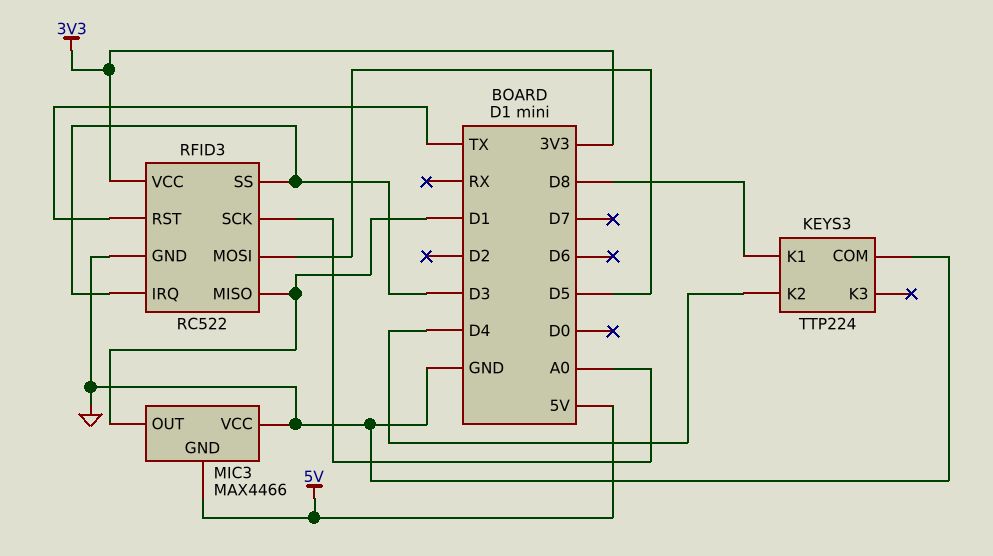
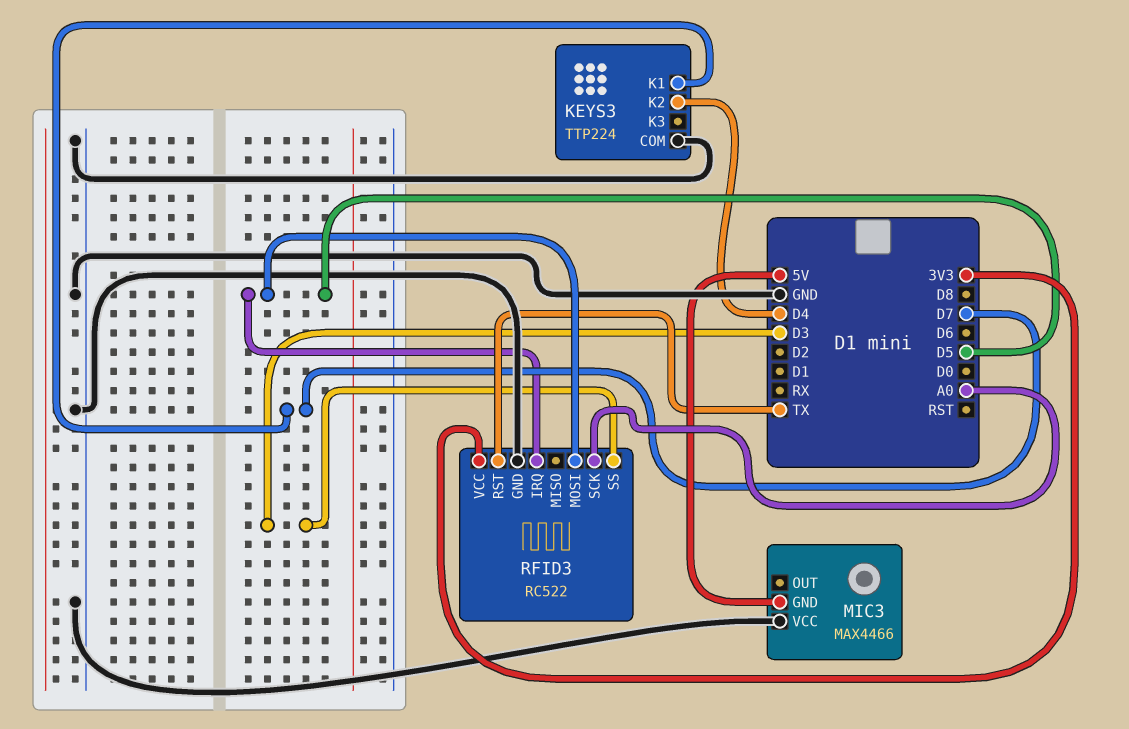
KEYS3 pin K1: D8 -> D7
MIC3 pin OUT: D1 -> none
RFID3 pin IRQ: D3 -> D5
RFID3 pin MISO: D1 -> none

